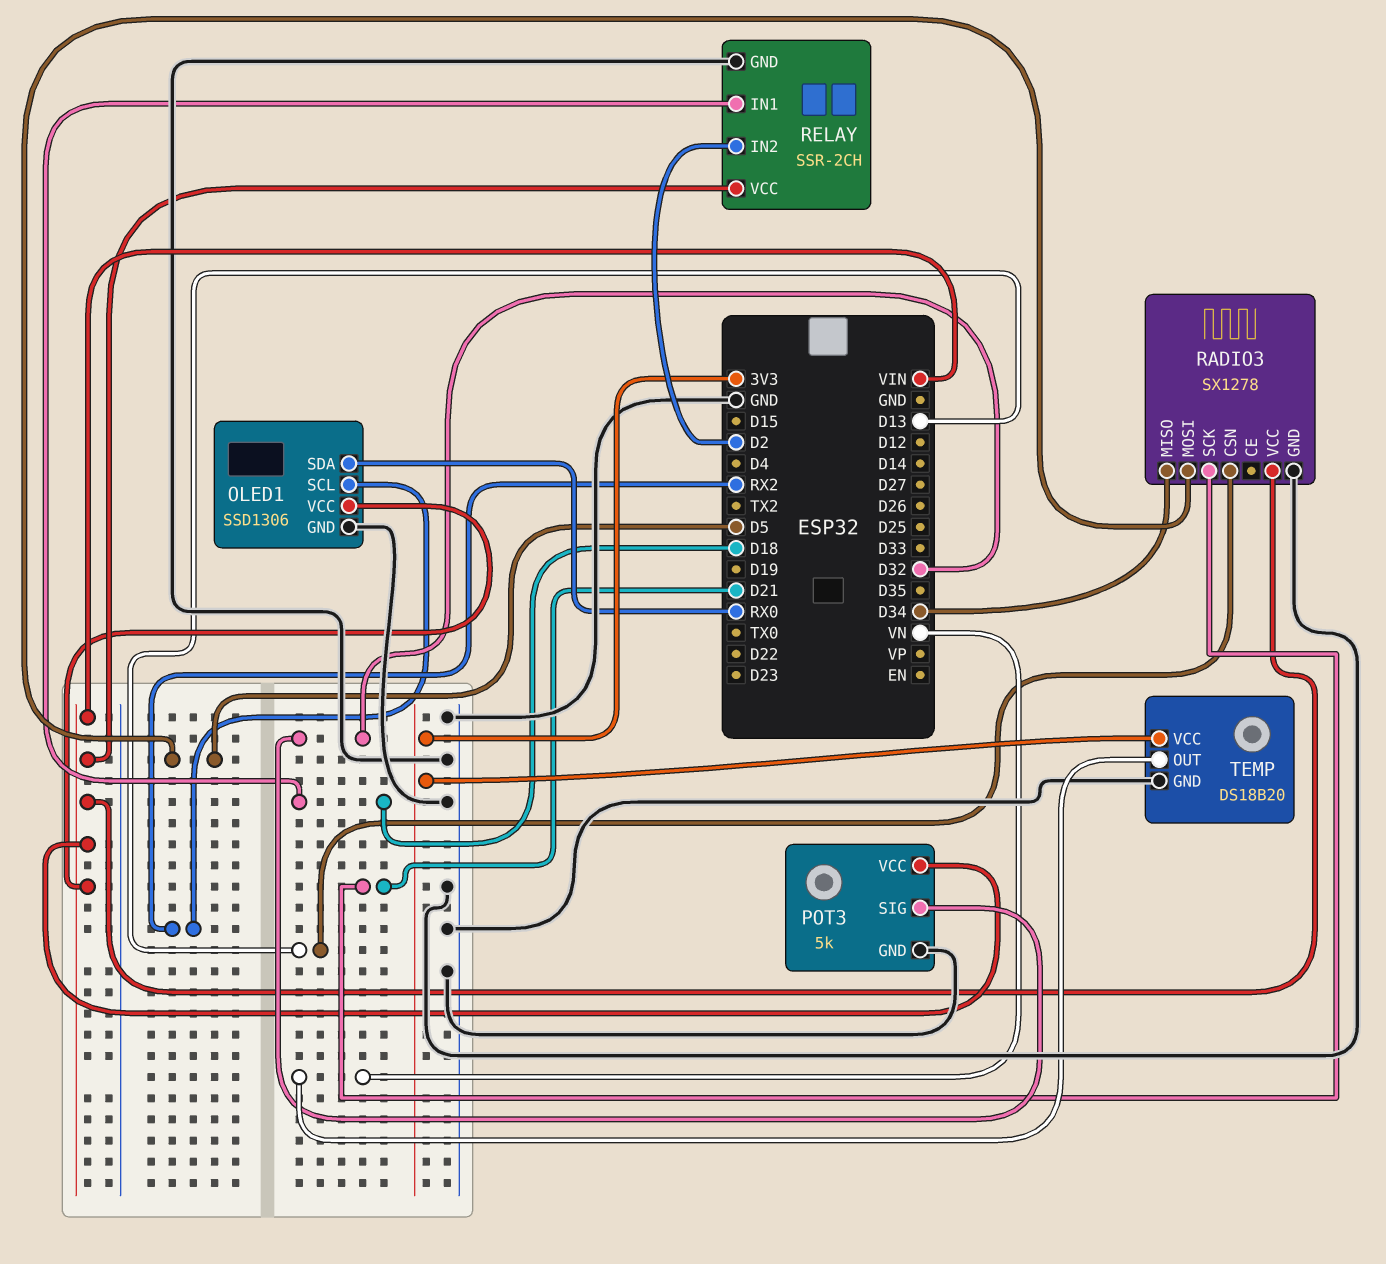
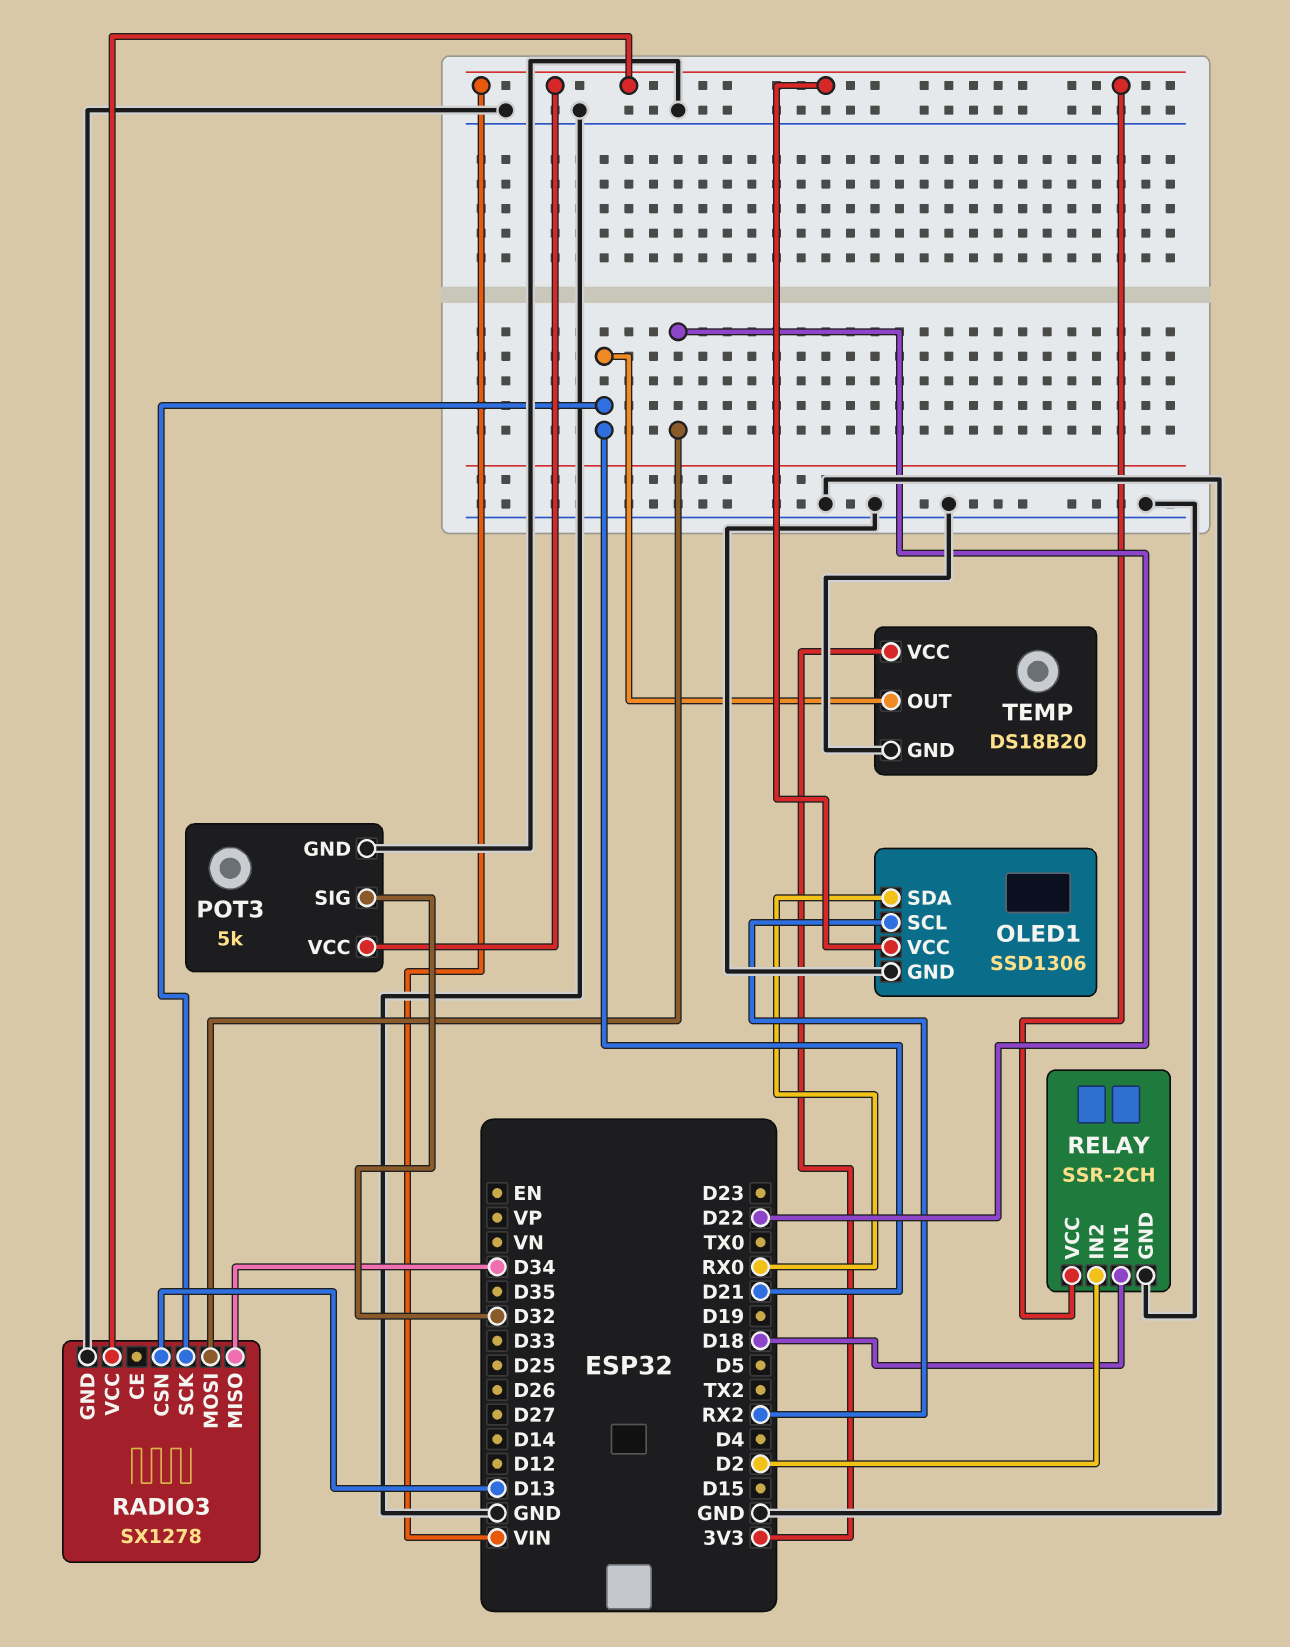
RADIO3 pin MOSI: D5 -> D22
TEMP pin OUT: VN -> D21

